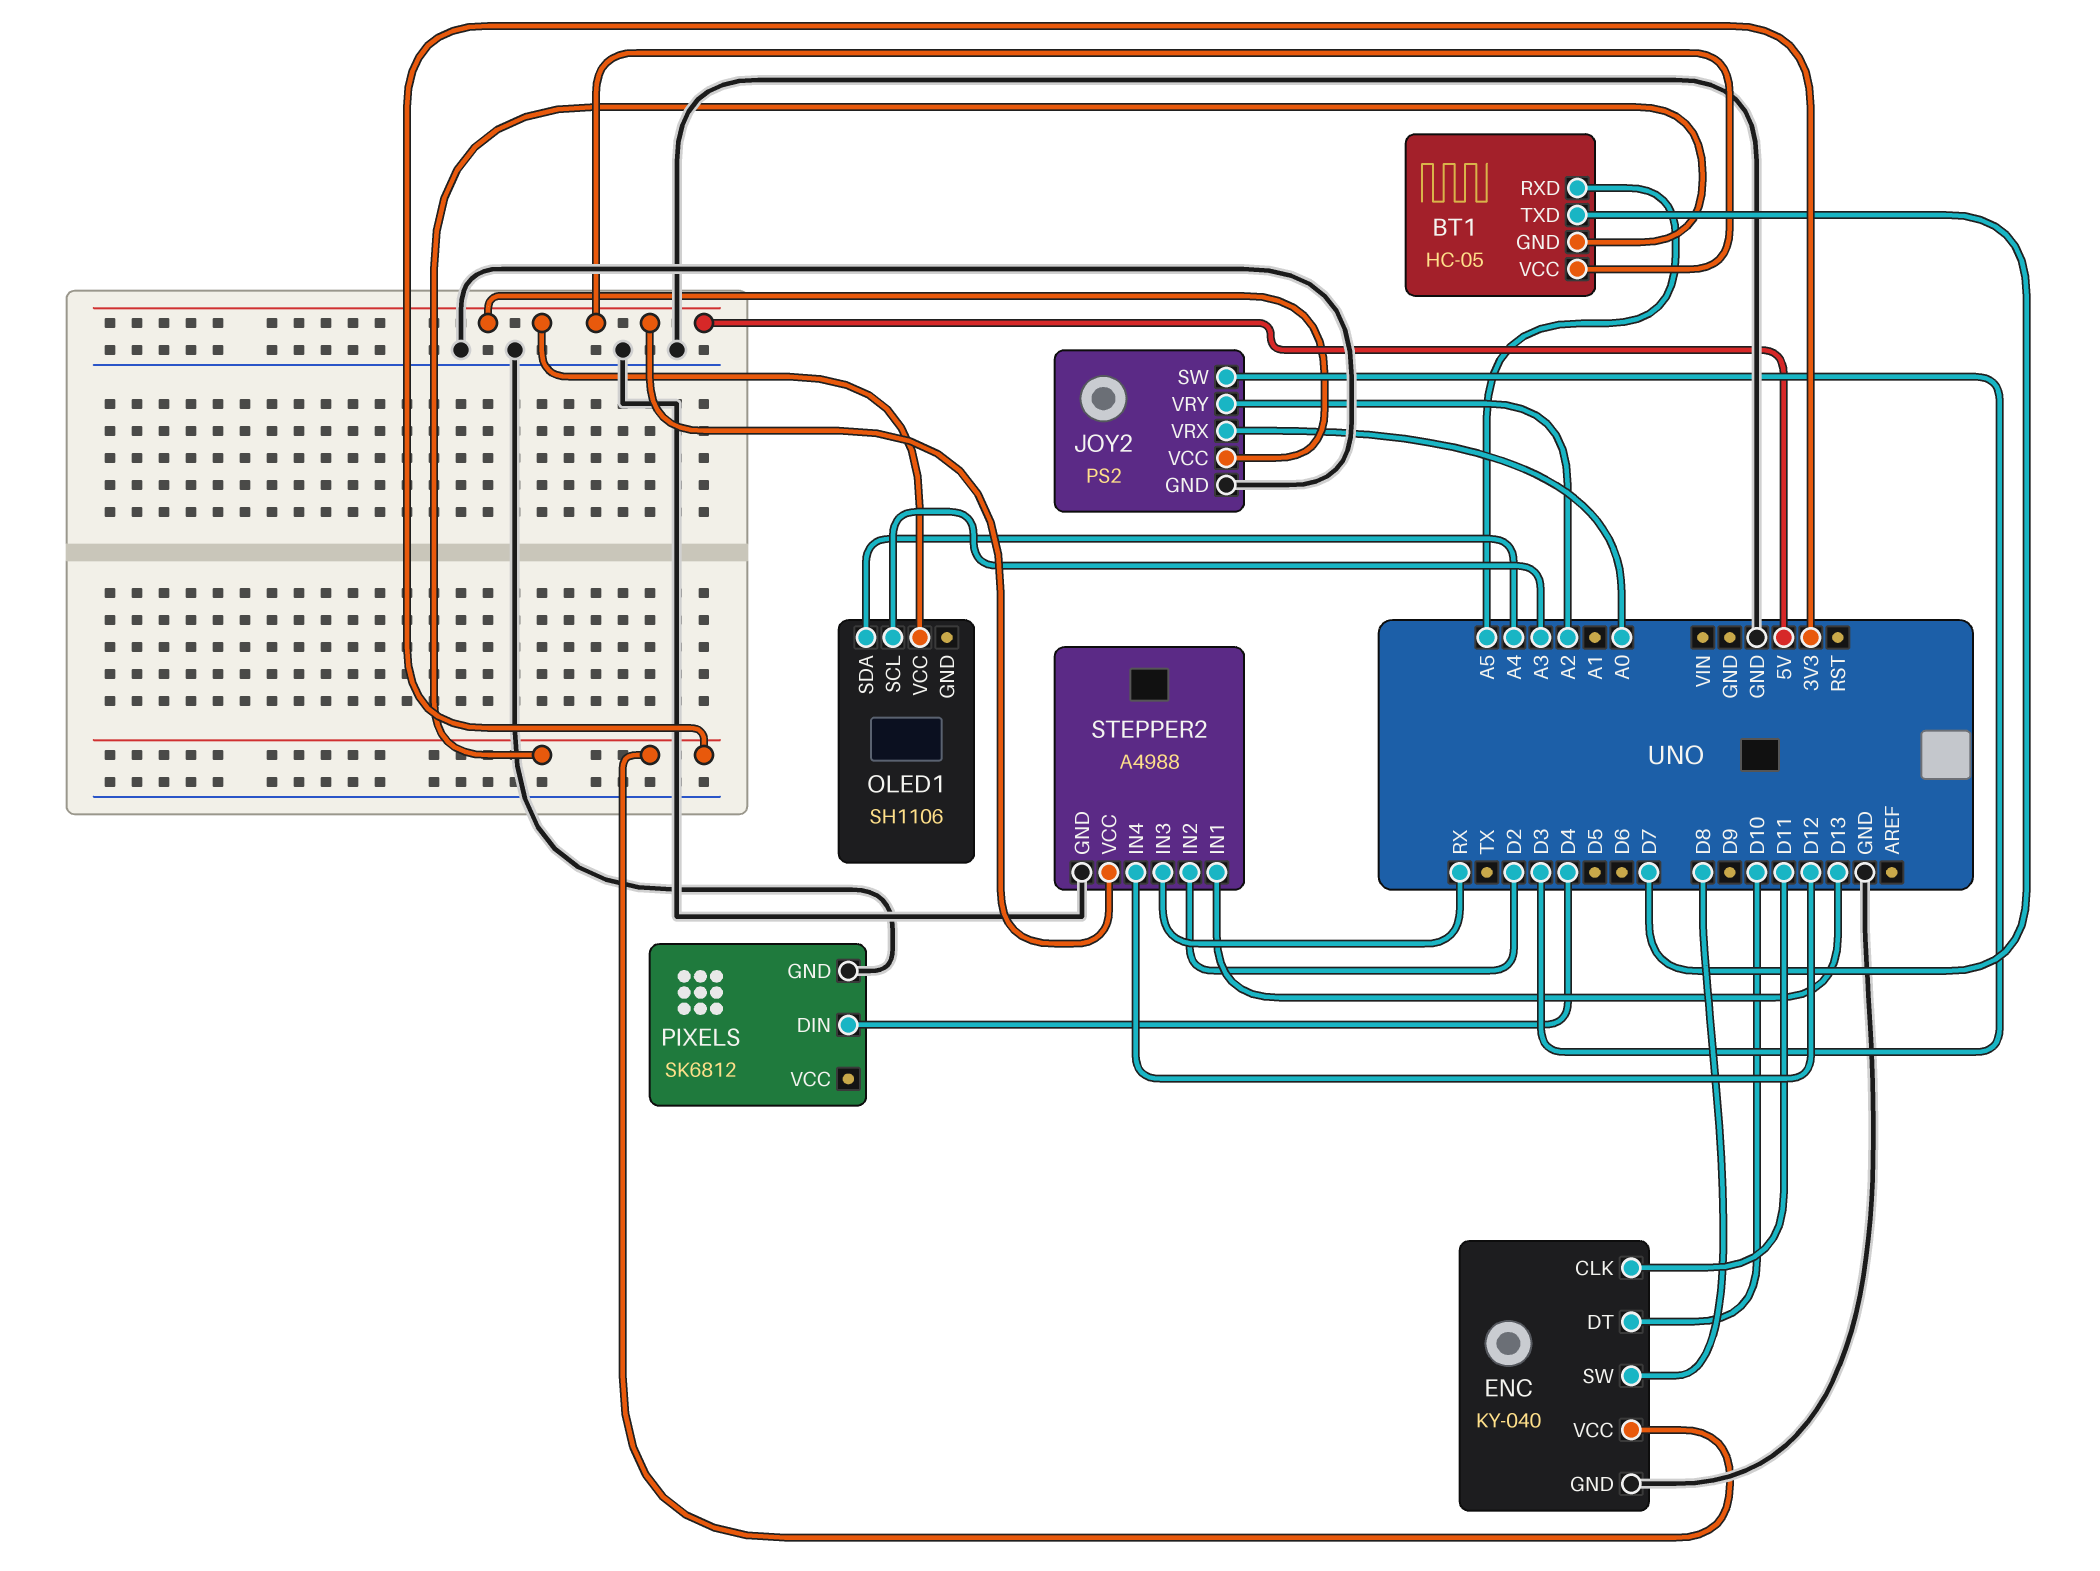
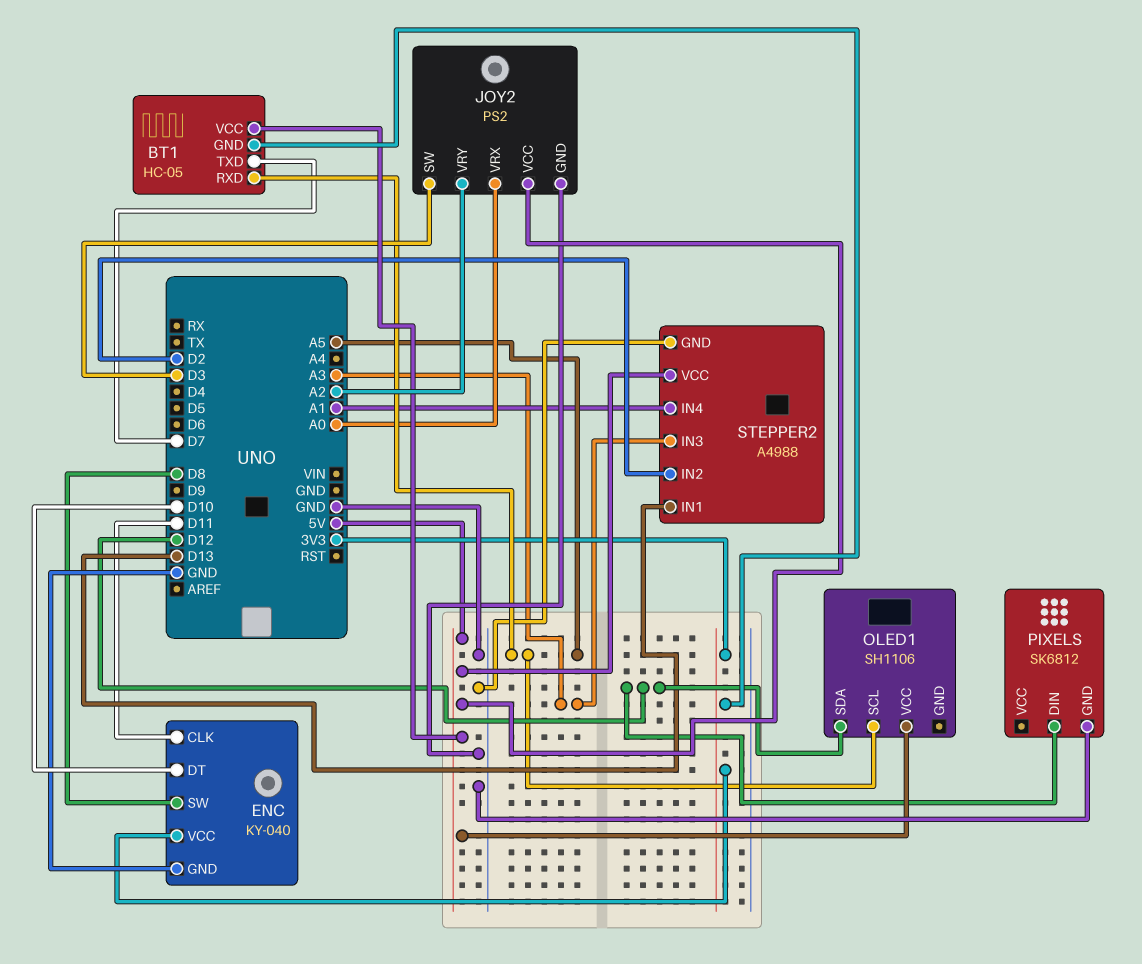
OLED1 pin SCL: A3 -> A5
OLED1 pin SDA: A4 -> D12
PIXELS pin DIN: D4 -> D12
STEPPER2 pin IN3: RX -> A3
STEPPER2 pin IN4: D12 -> A1

